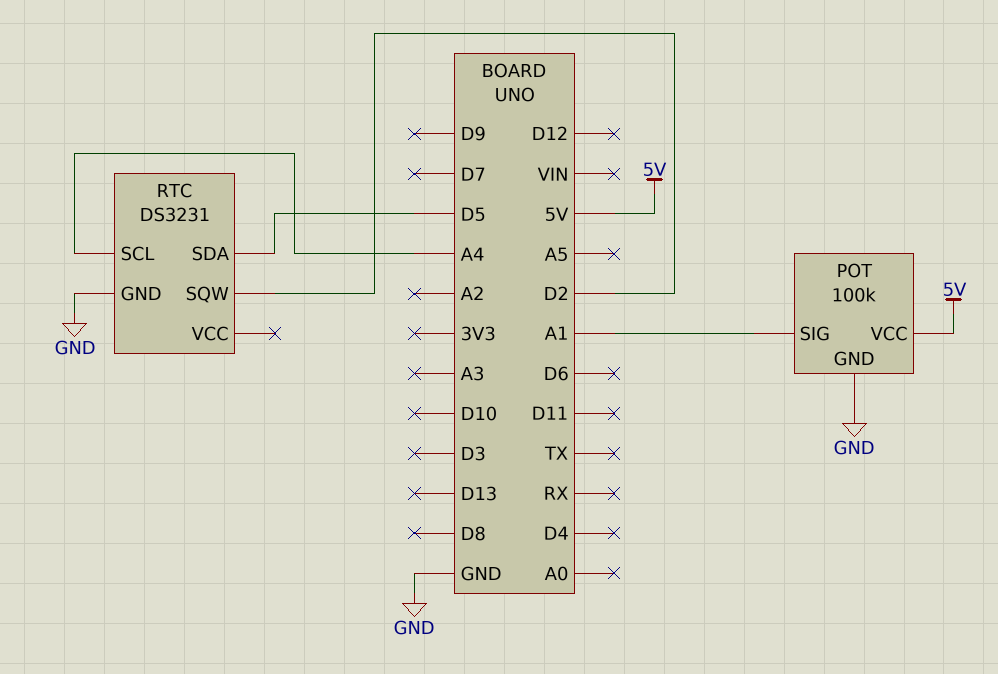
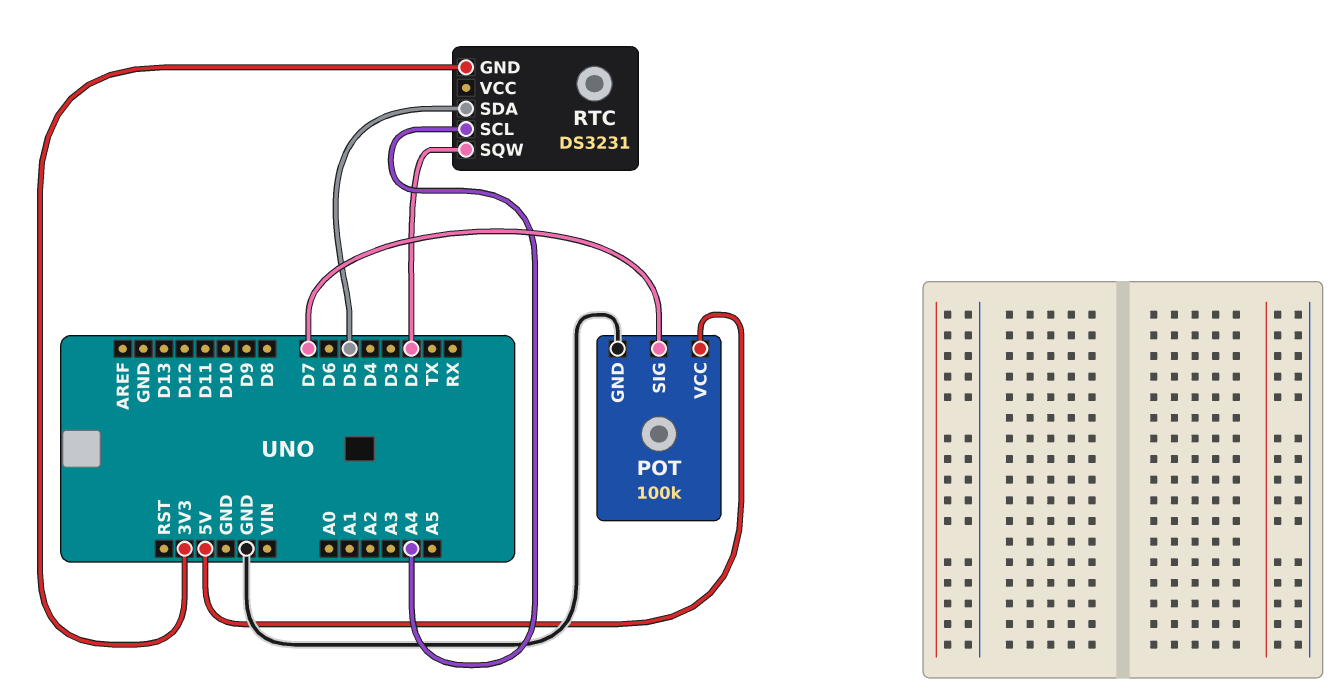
POT pin SIG: A1 -> D7
RTC pin GND: GND -> 3V3

